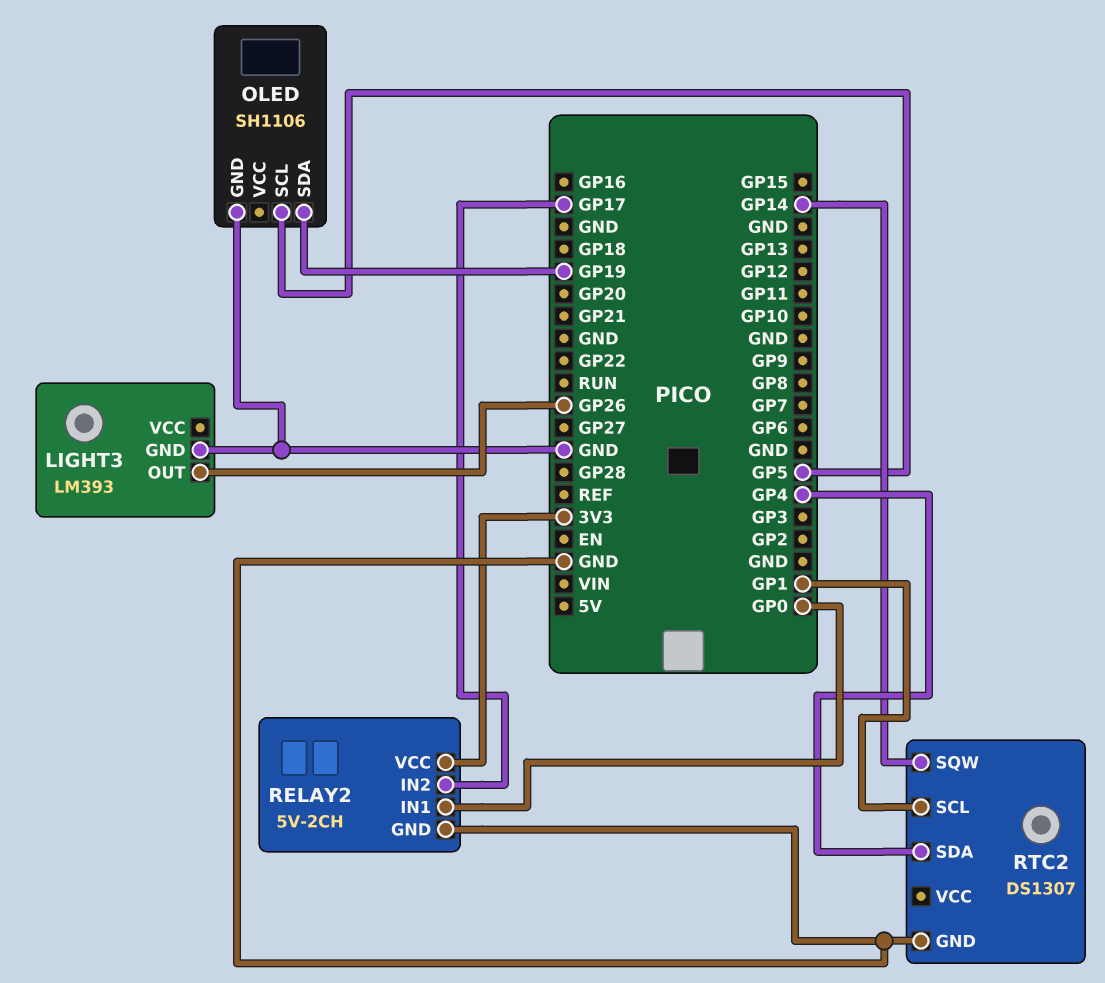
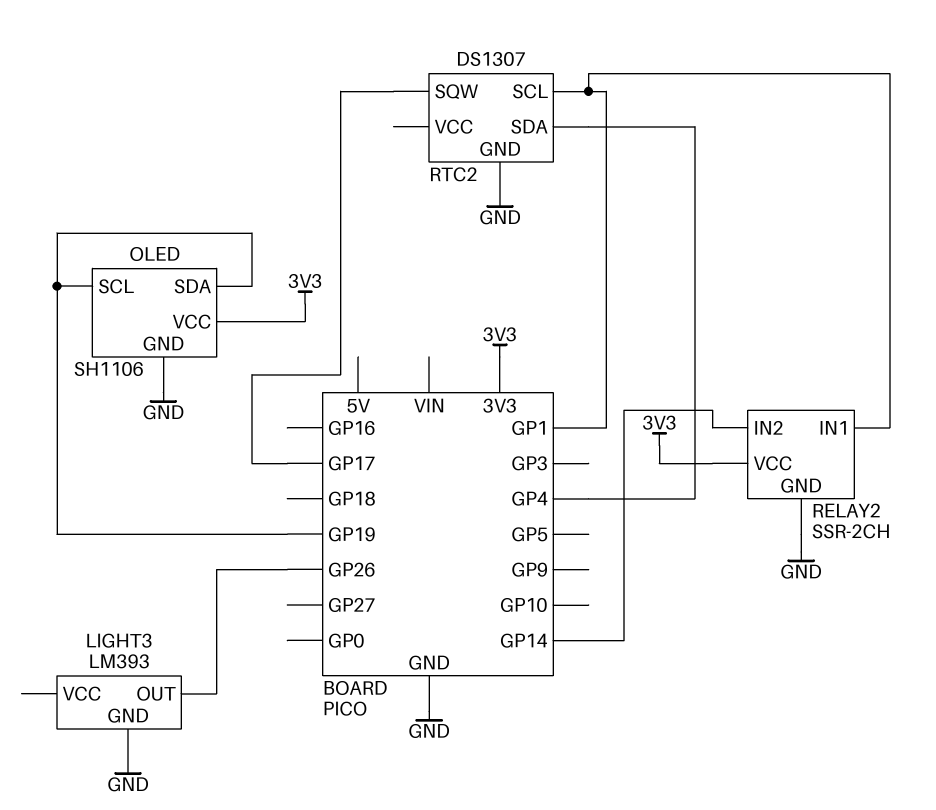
OLED pin SCL: GP5 -> GP19
OLED pin VCC: none -> 3V3
RELAY2: 5V-2CH -> SSR-2CH
RELAY2 pin IN1: GP0 -> GP1
RELAY2 pin IN2: GP17 -> GP14
RTC2 pin SQW: GP14 -> GP17

